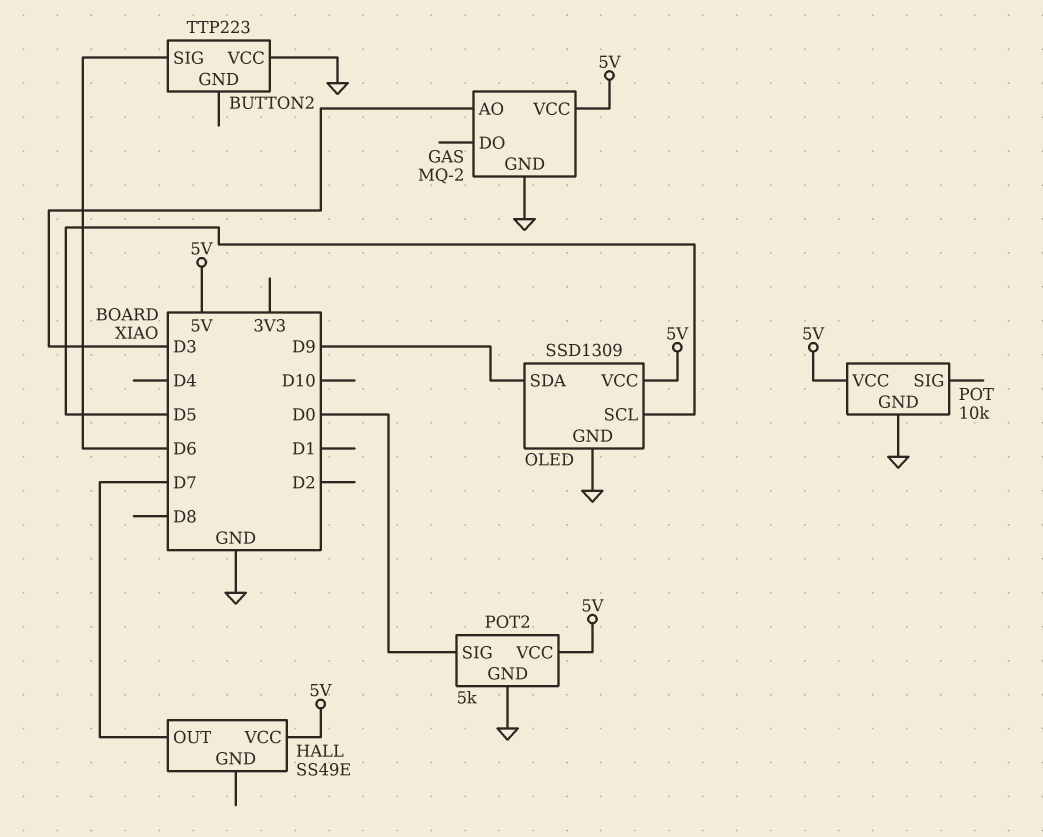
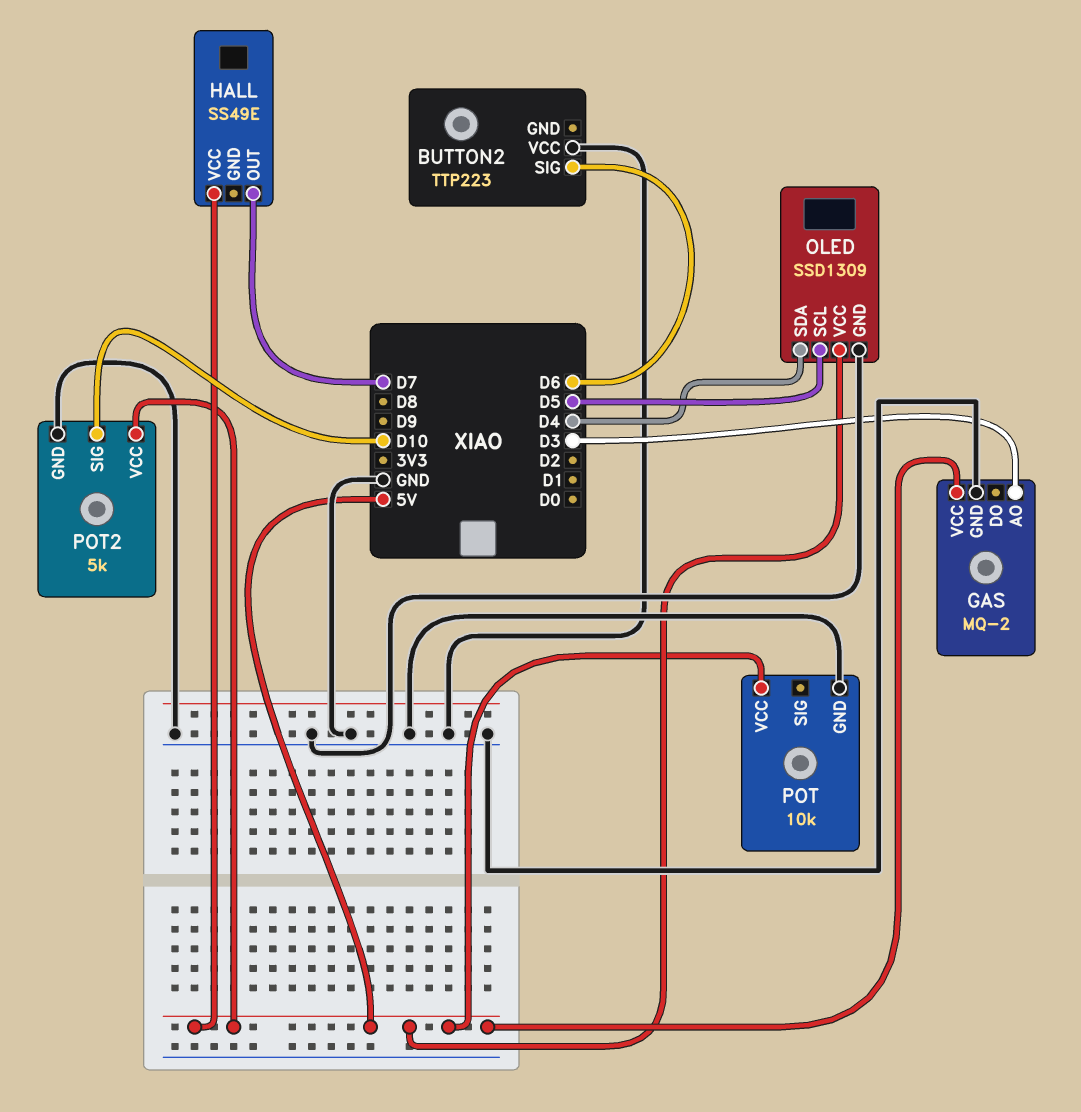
OLED pin SDA: D9 -> D4
POT2 pin SIG: D0 -> D10

